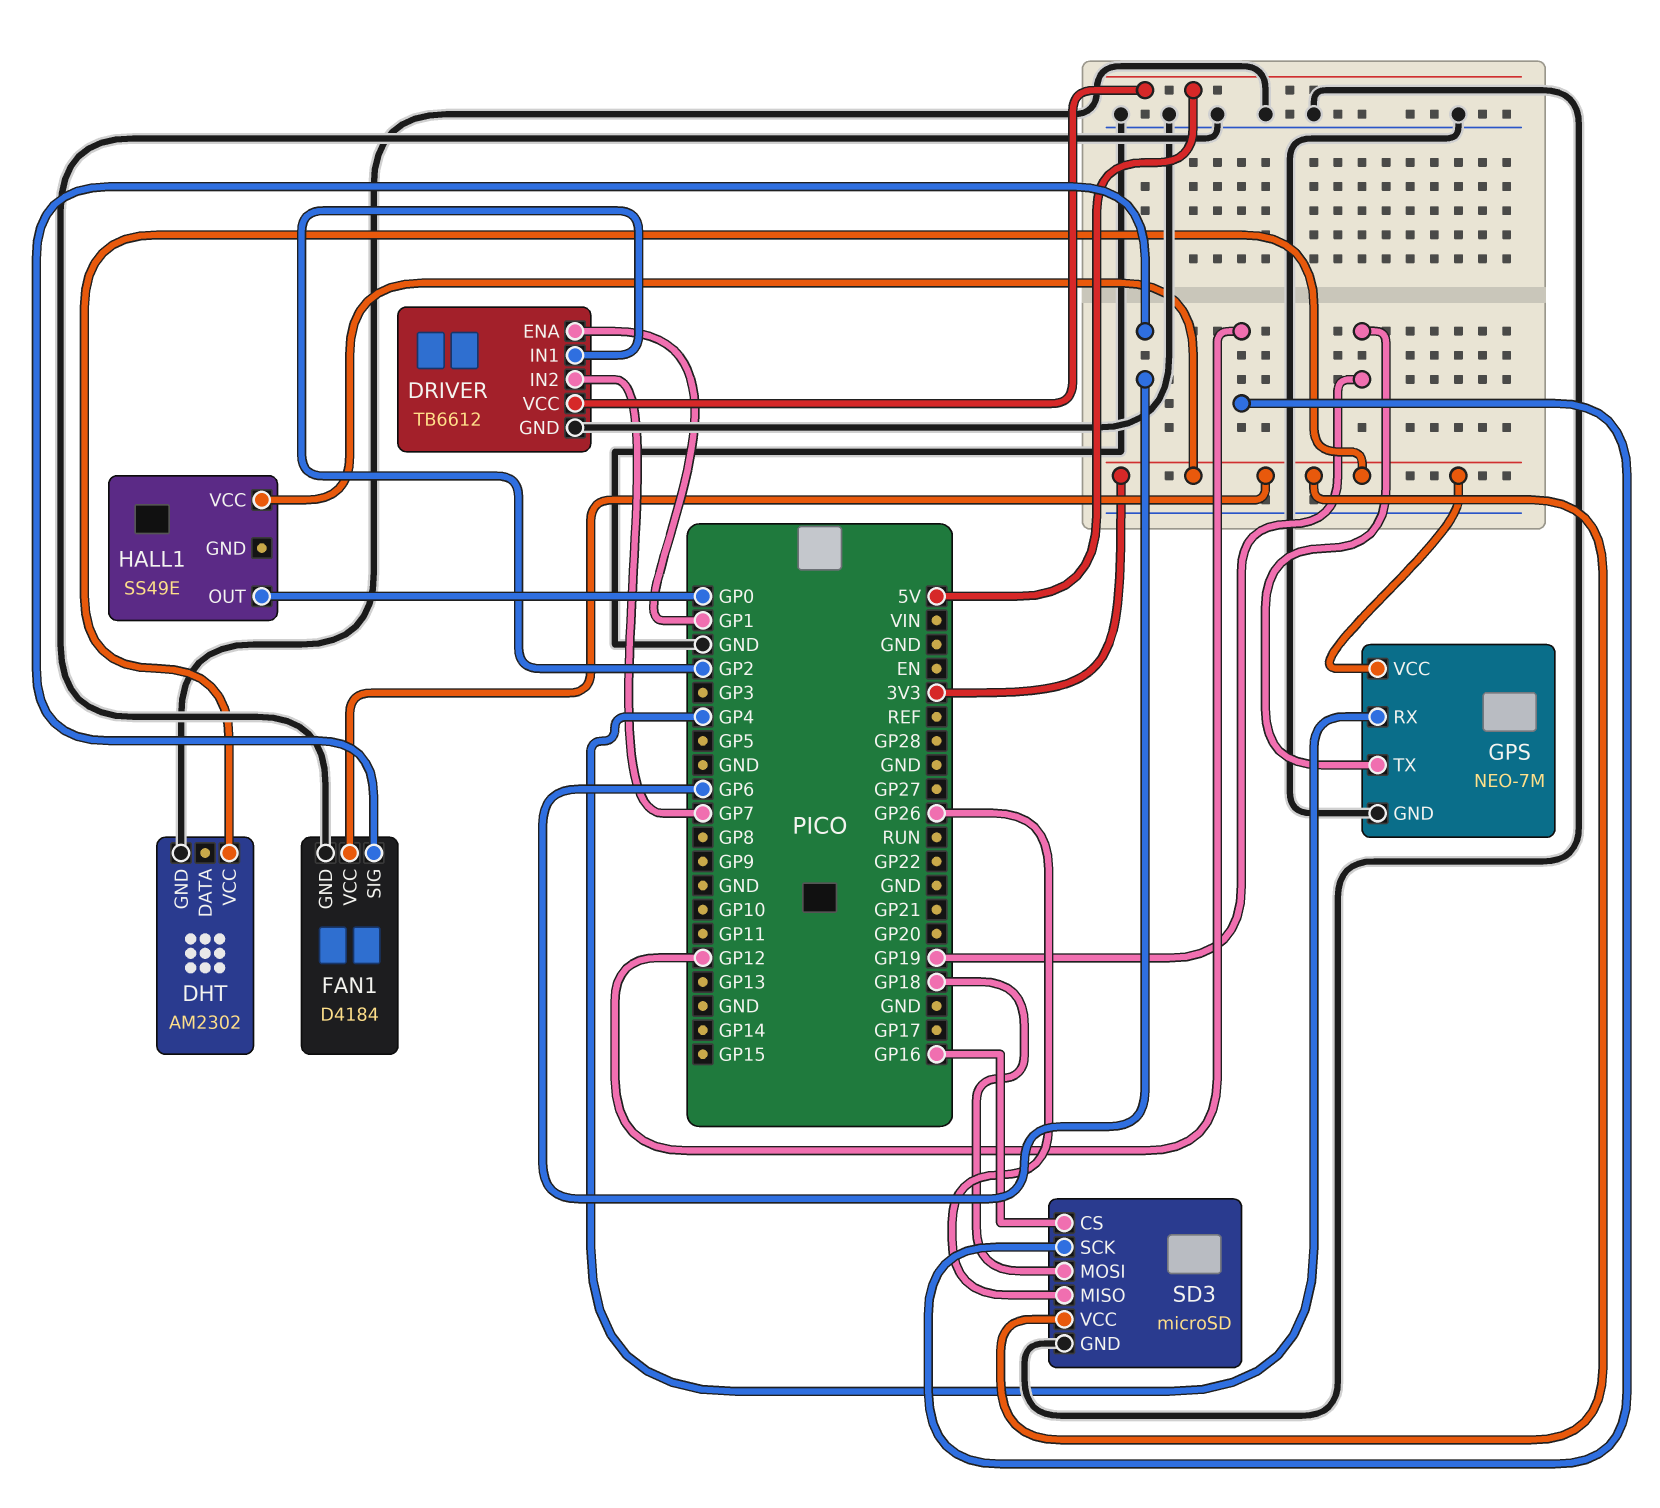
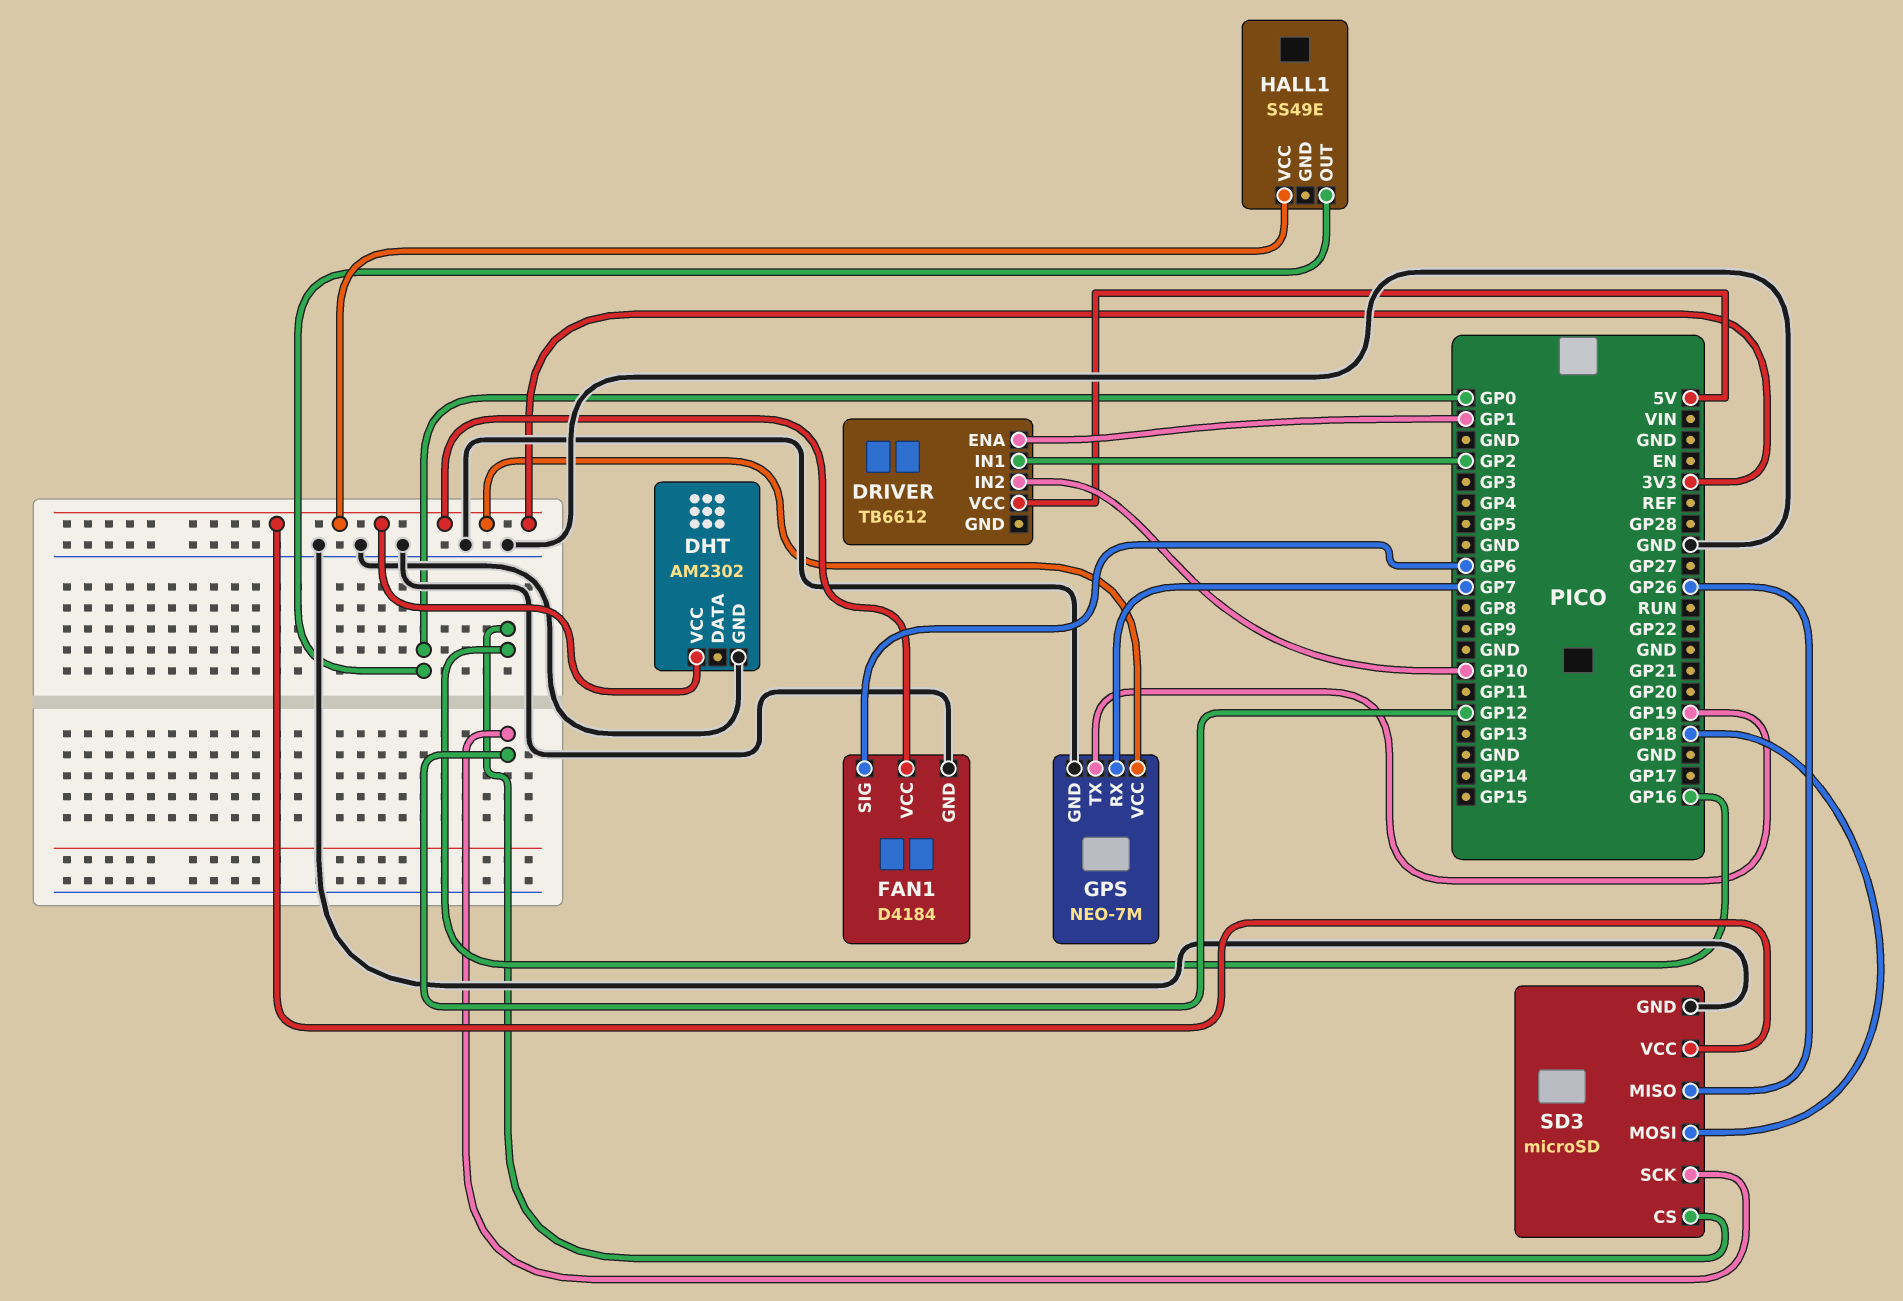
DRIVER pin GND: GND -> none
DRIVER pin IN2: GP7 -> GP10
GPS pin RX: GP4 -> GP7

